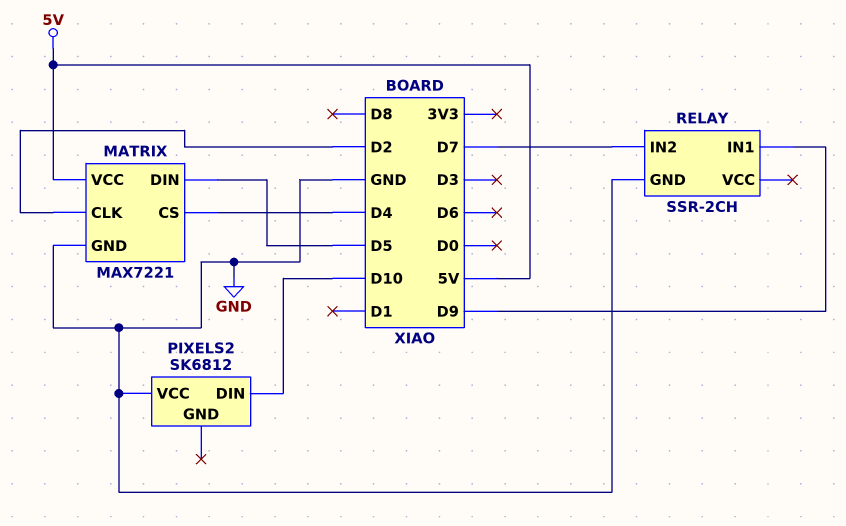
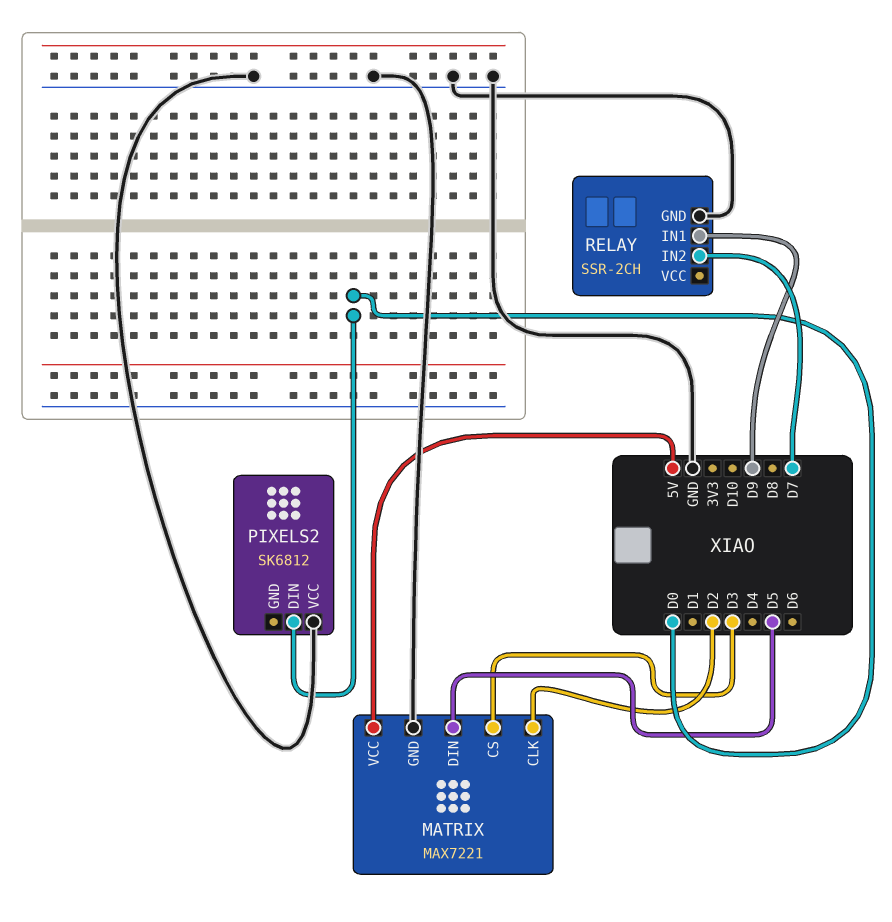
MATRIX pin CS: D4 -> D3
PIXELS2 pin DIN: D10 -> D0

